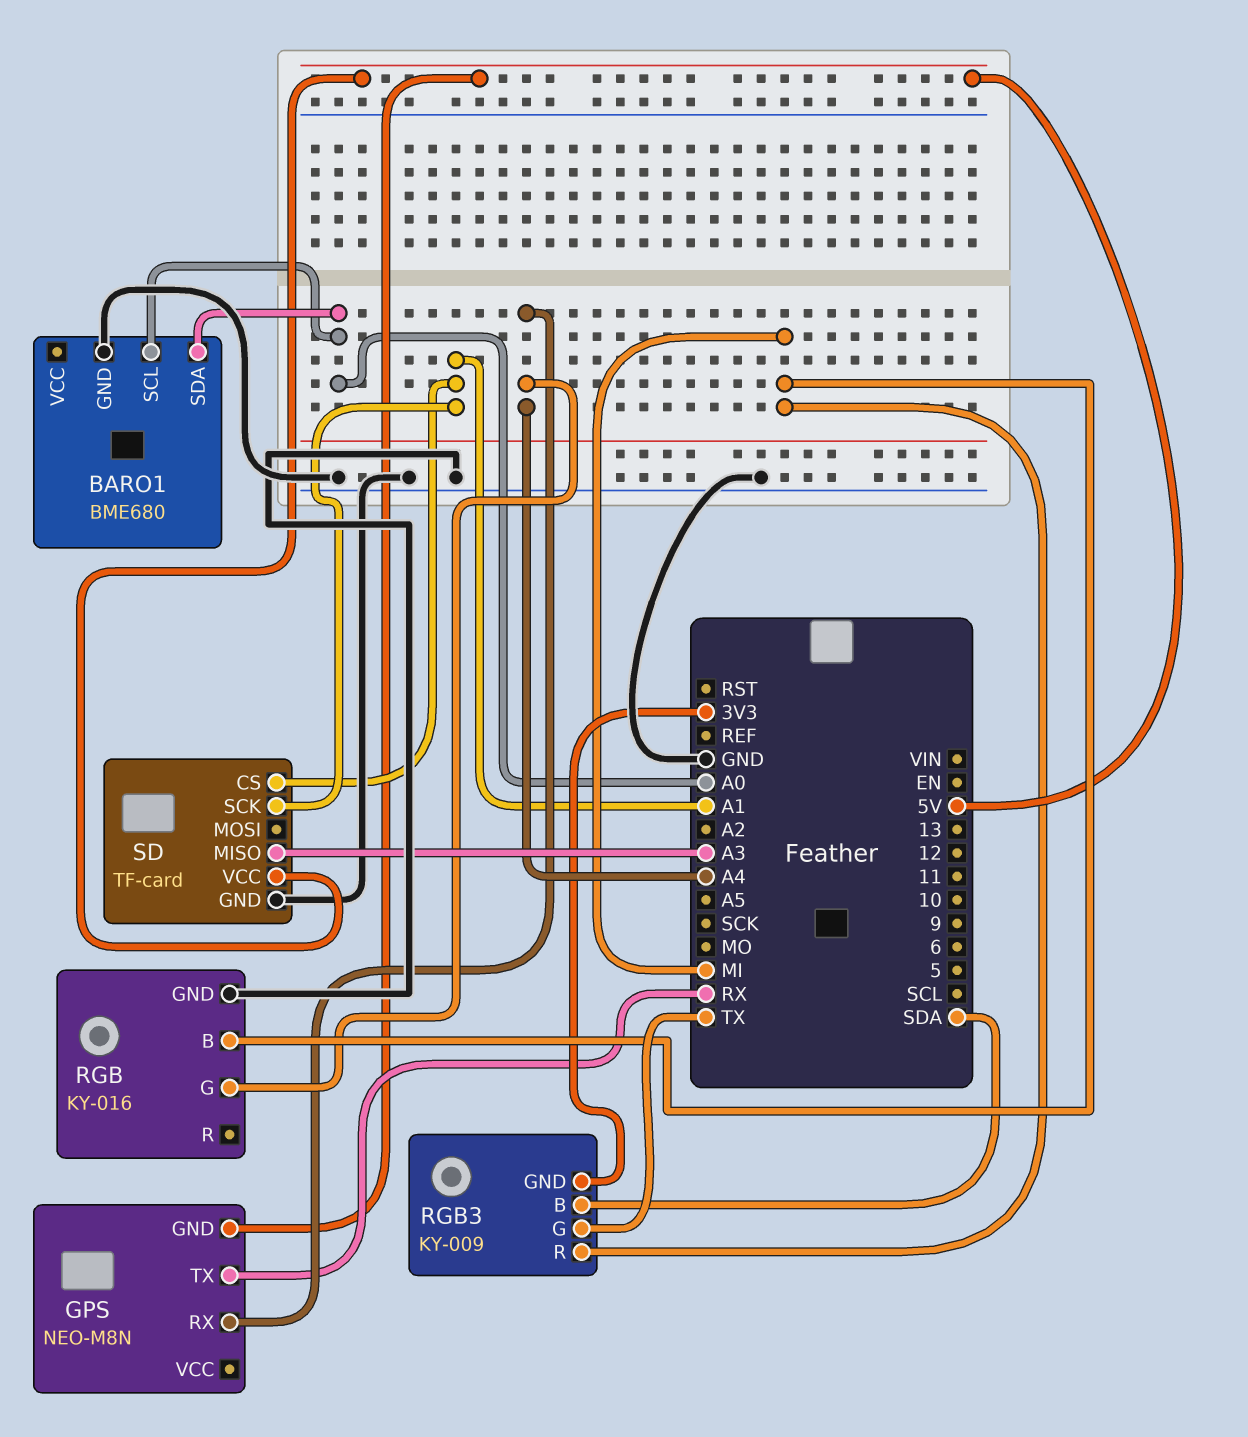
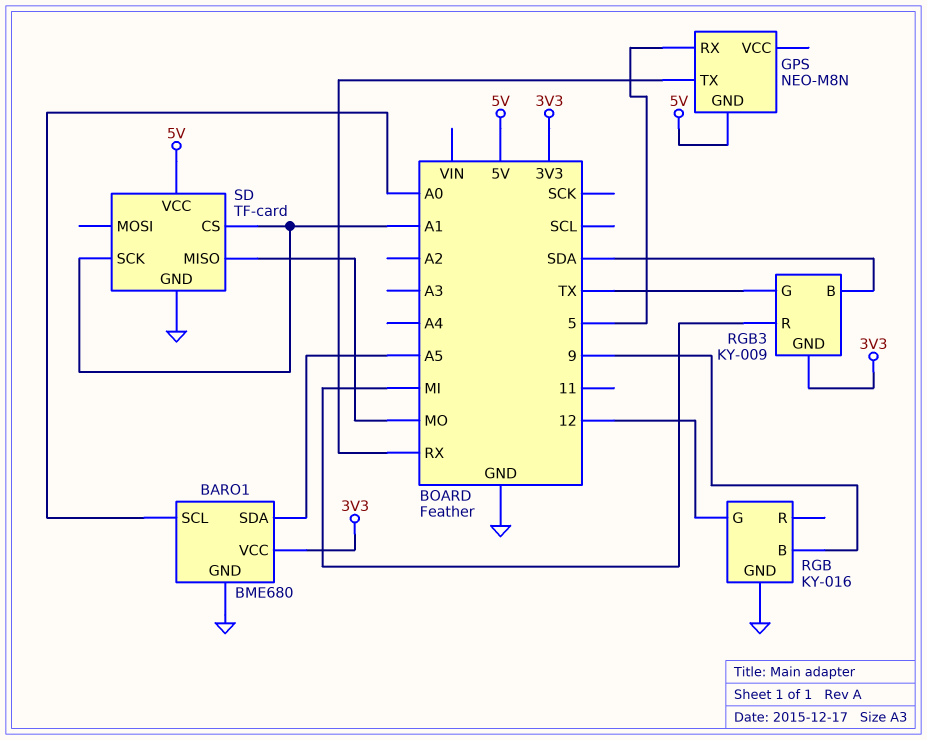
BARO1 pin SDA: A0 -> A5
BARO1 pin VCC: none -> 3V3
GPS pin RX: A4 -> 5
RGB pin B: MI -> 9
RGB pin G: A4 -> 12
SD pin MISO: A3 -> MO

